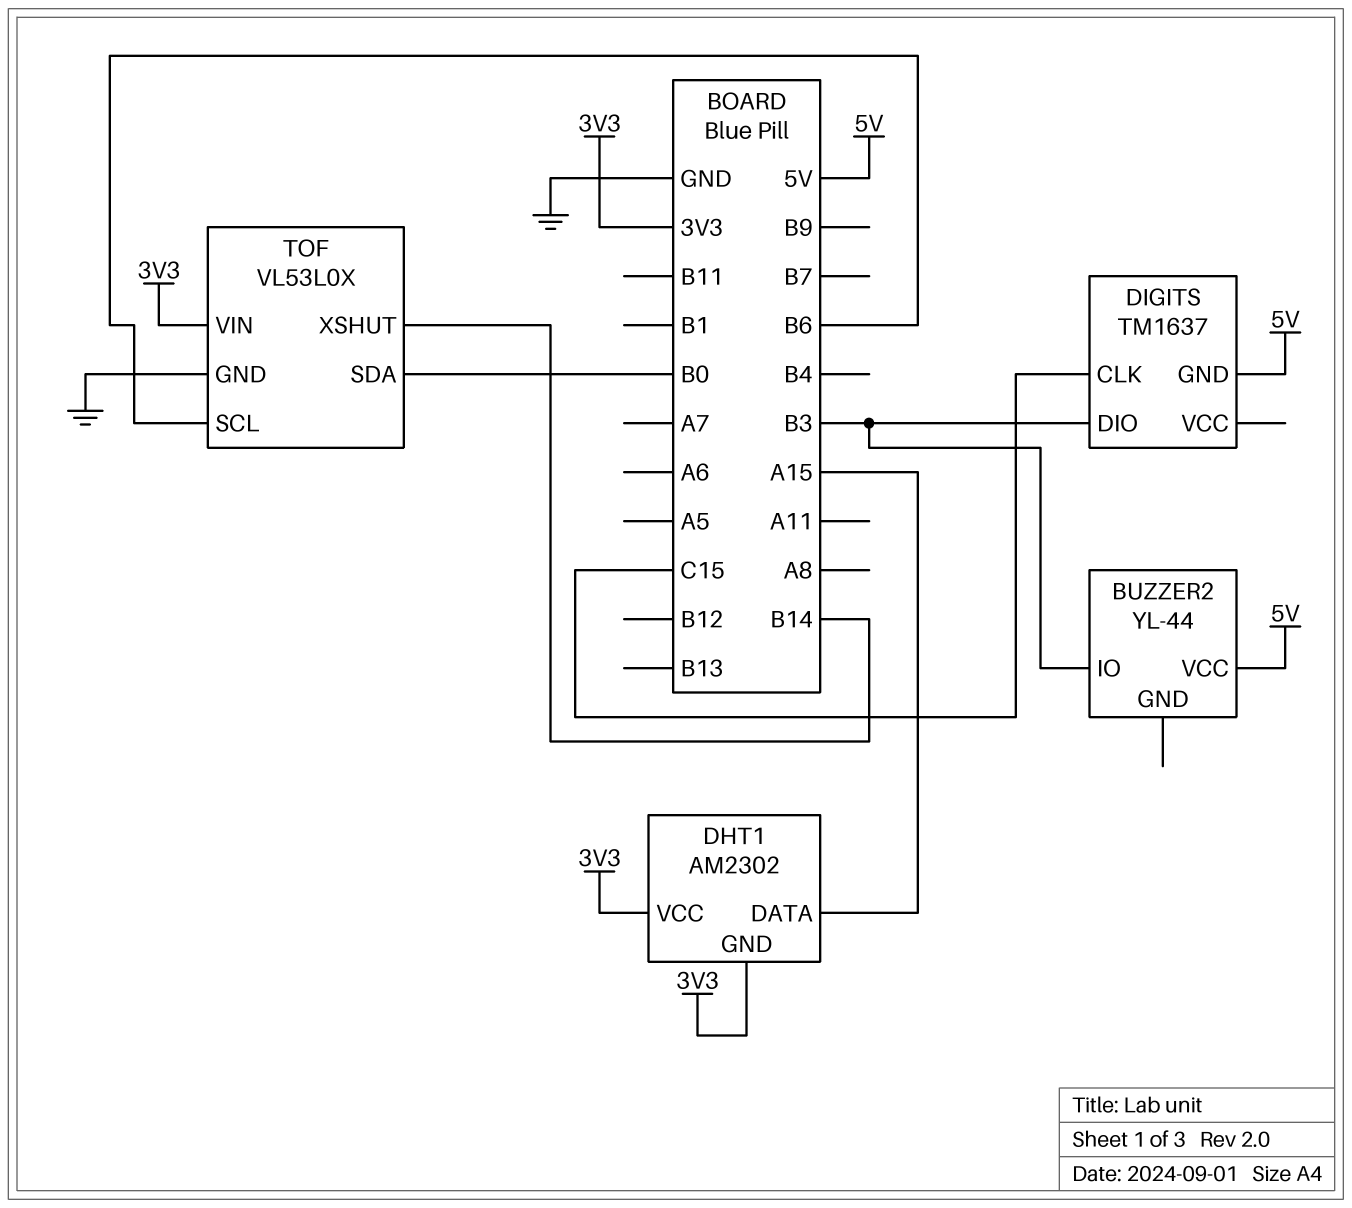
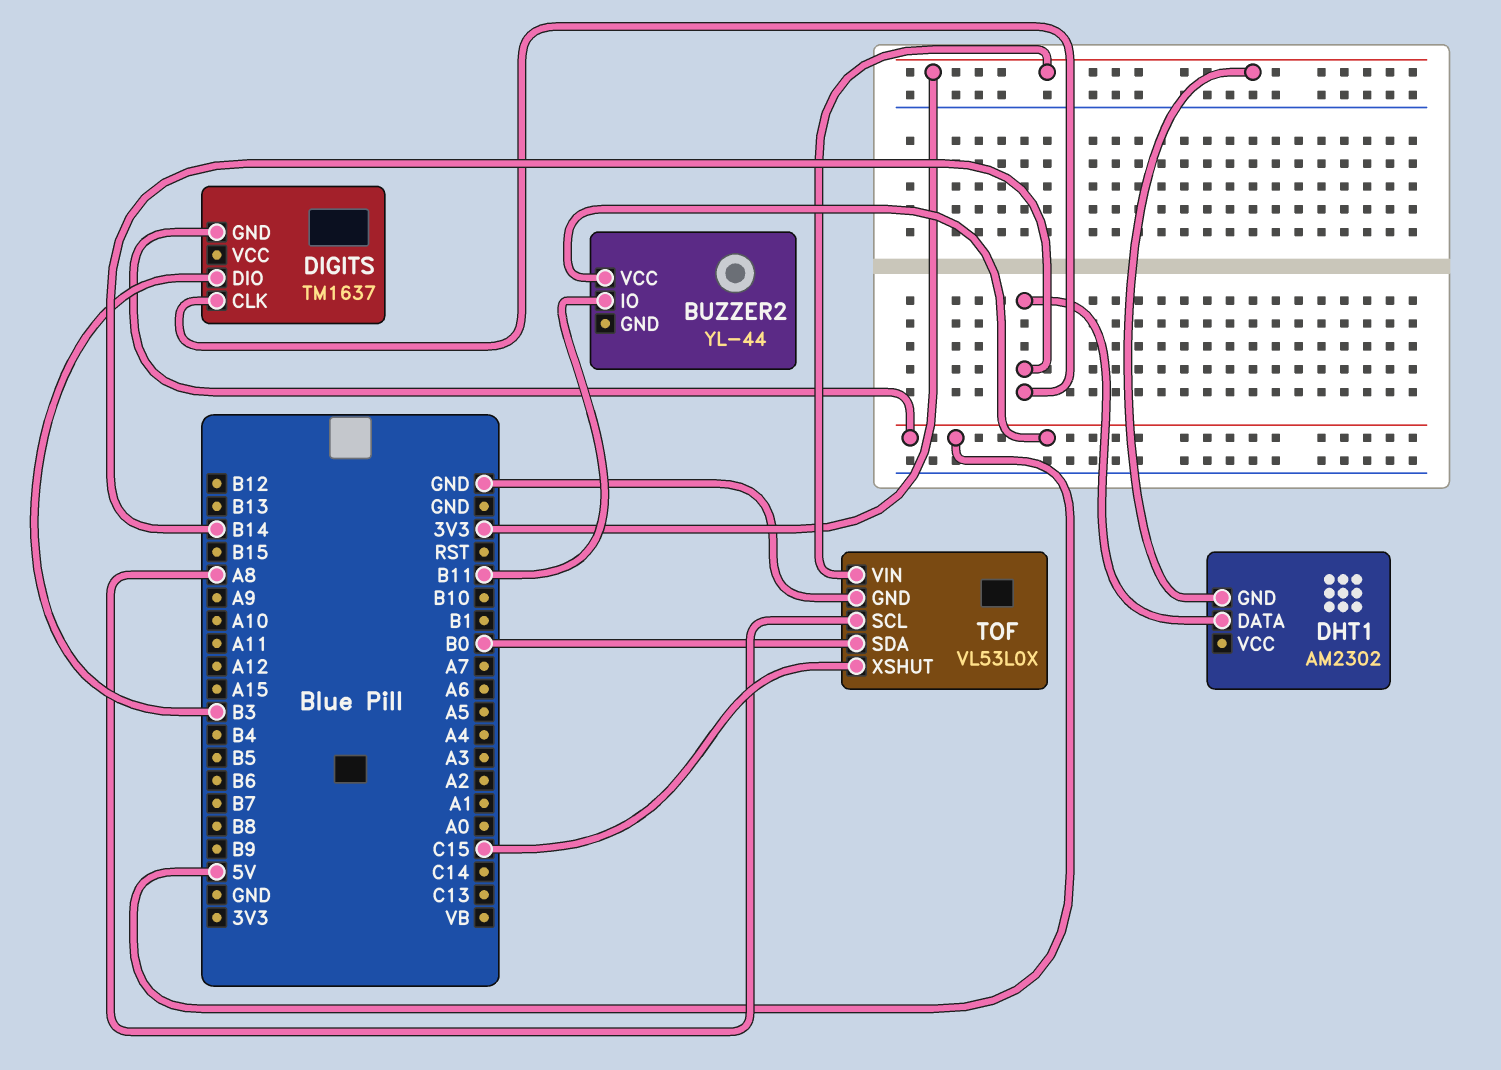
BUZZER2 pin IO: B3 -> B11
DHT1 pin DATA: A15 -> B14
DHT1 pin VCC: 3V3 -> none
DIGITS pin CLK: C15 -> B14
TOF pin SCL: B6 -> A8
TOF pin XSHUT: B14 -> C15

